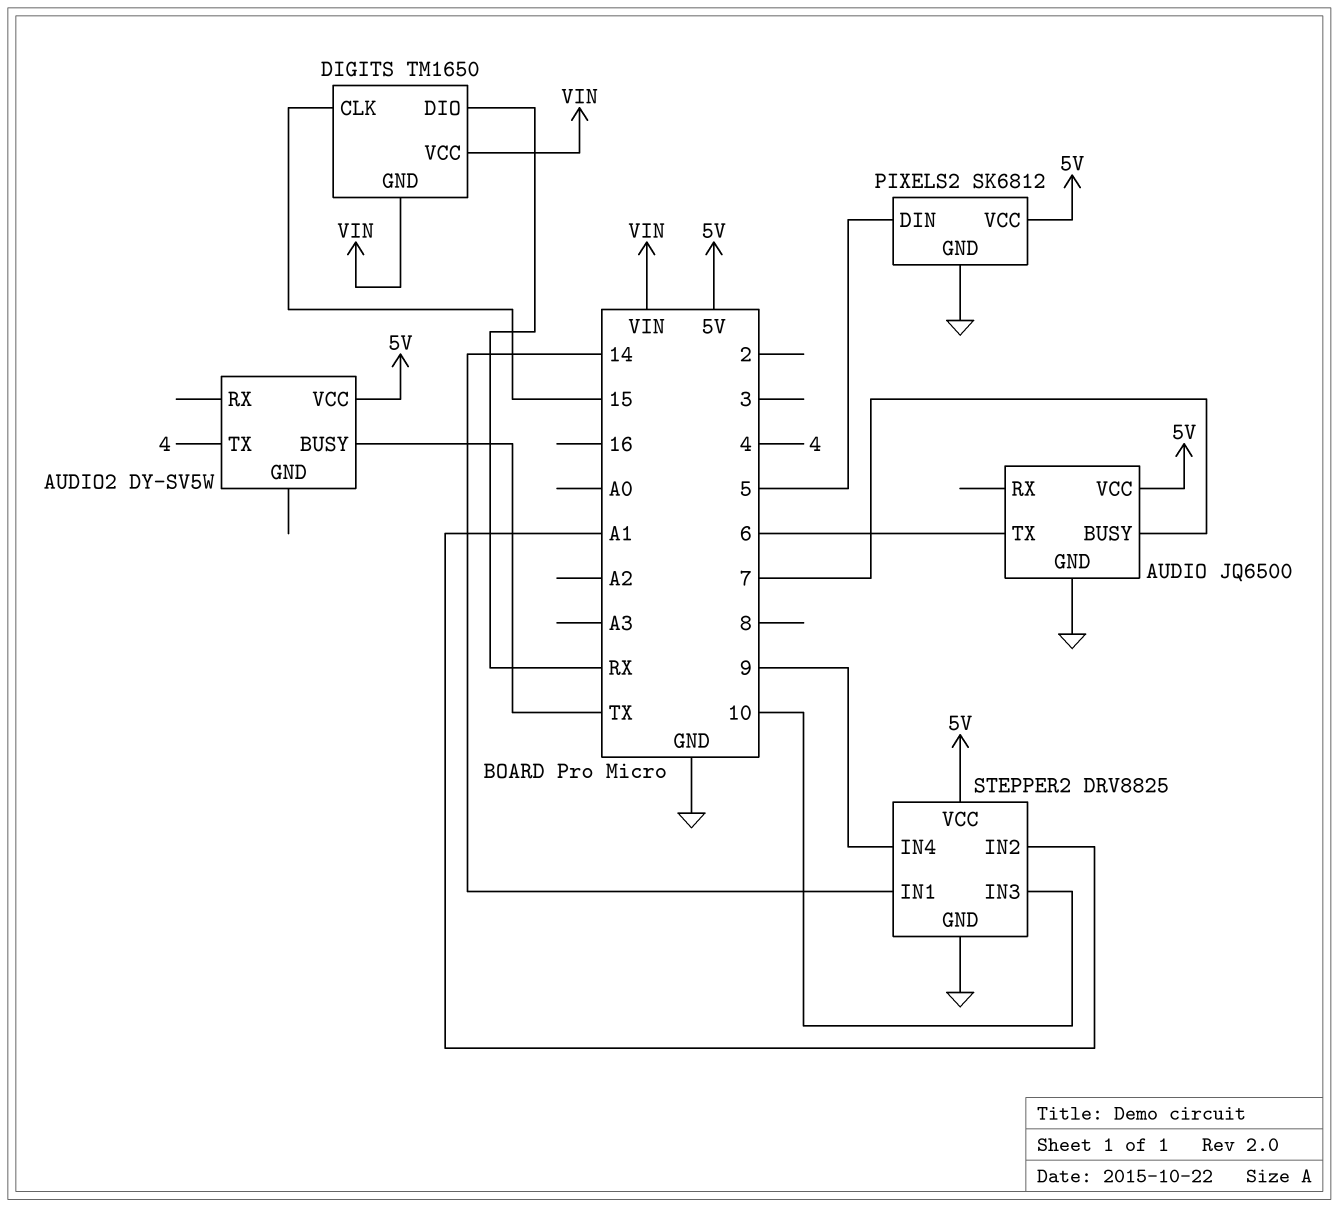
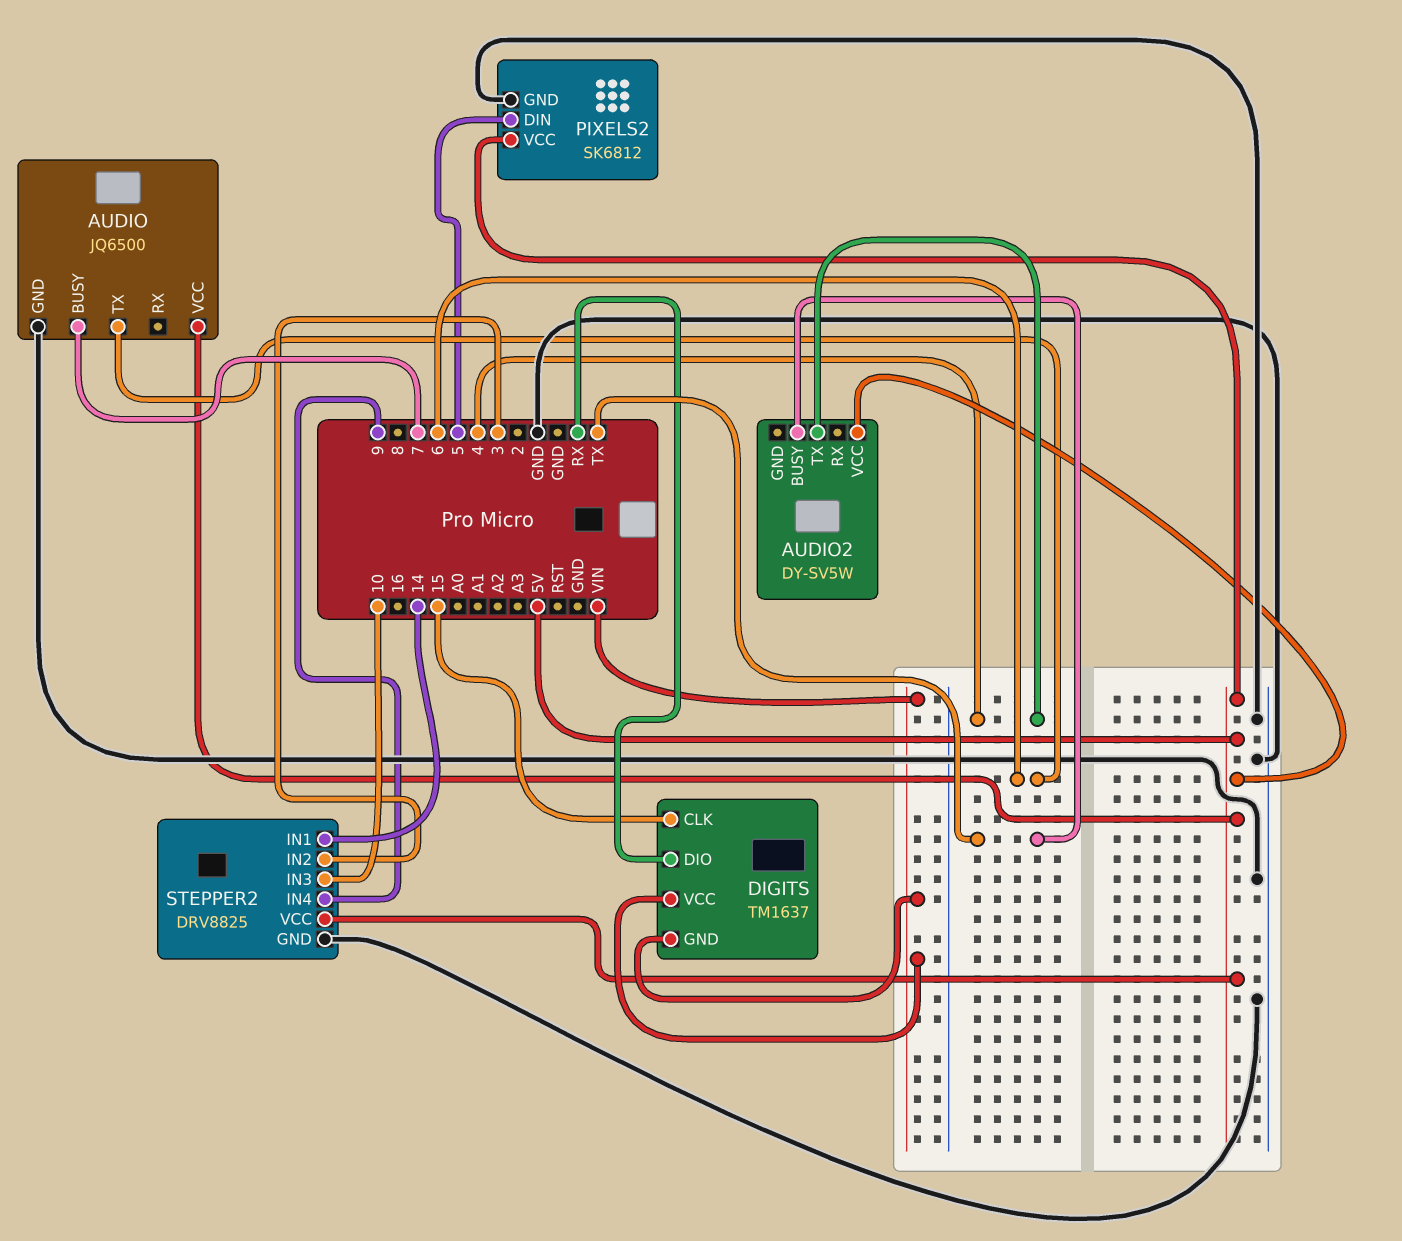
DIGITS: TM1650 -> TM1637
STEPPER2 pin IN2: A1 -> 3

